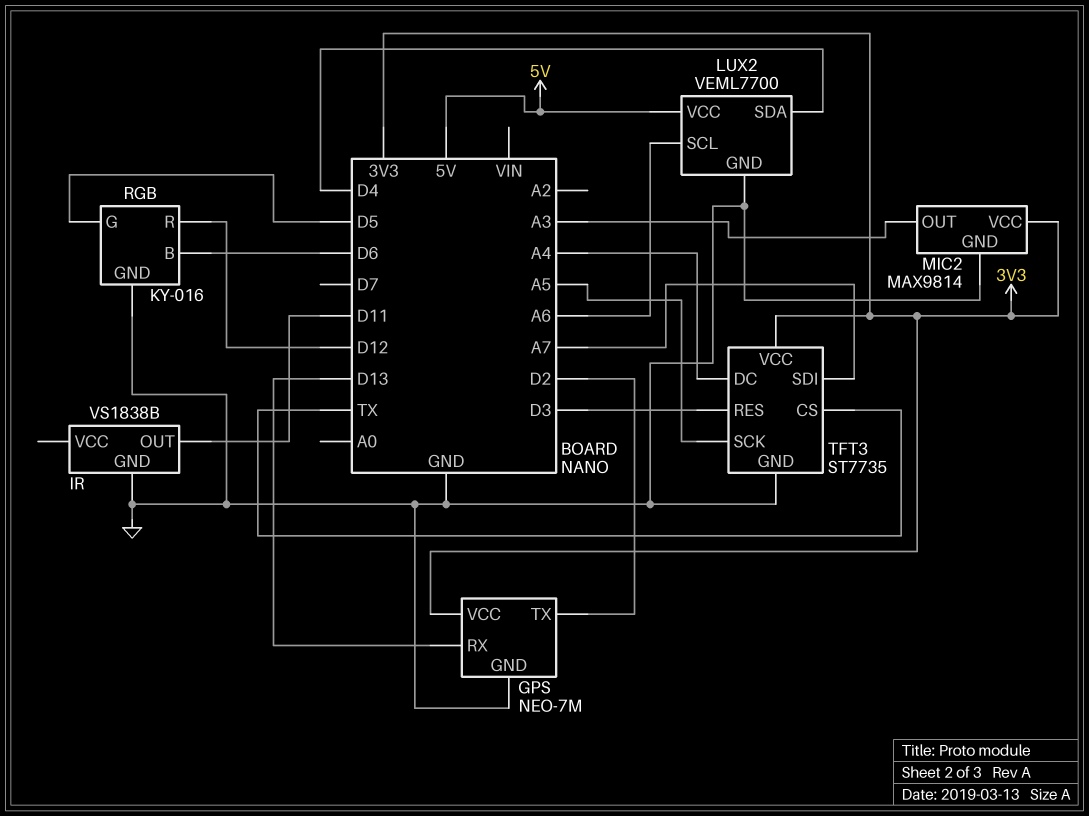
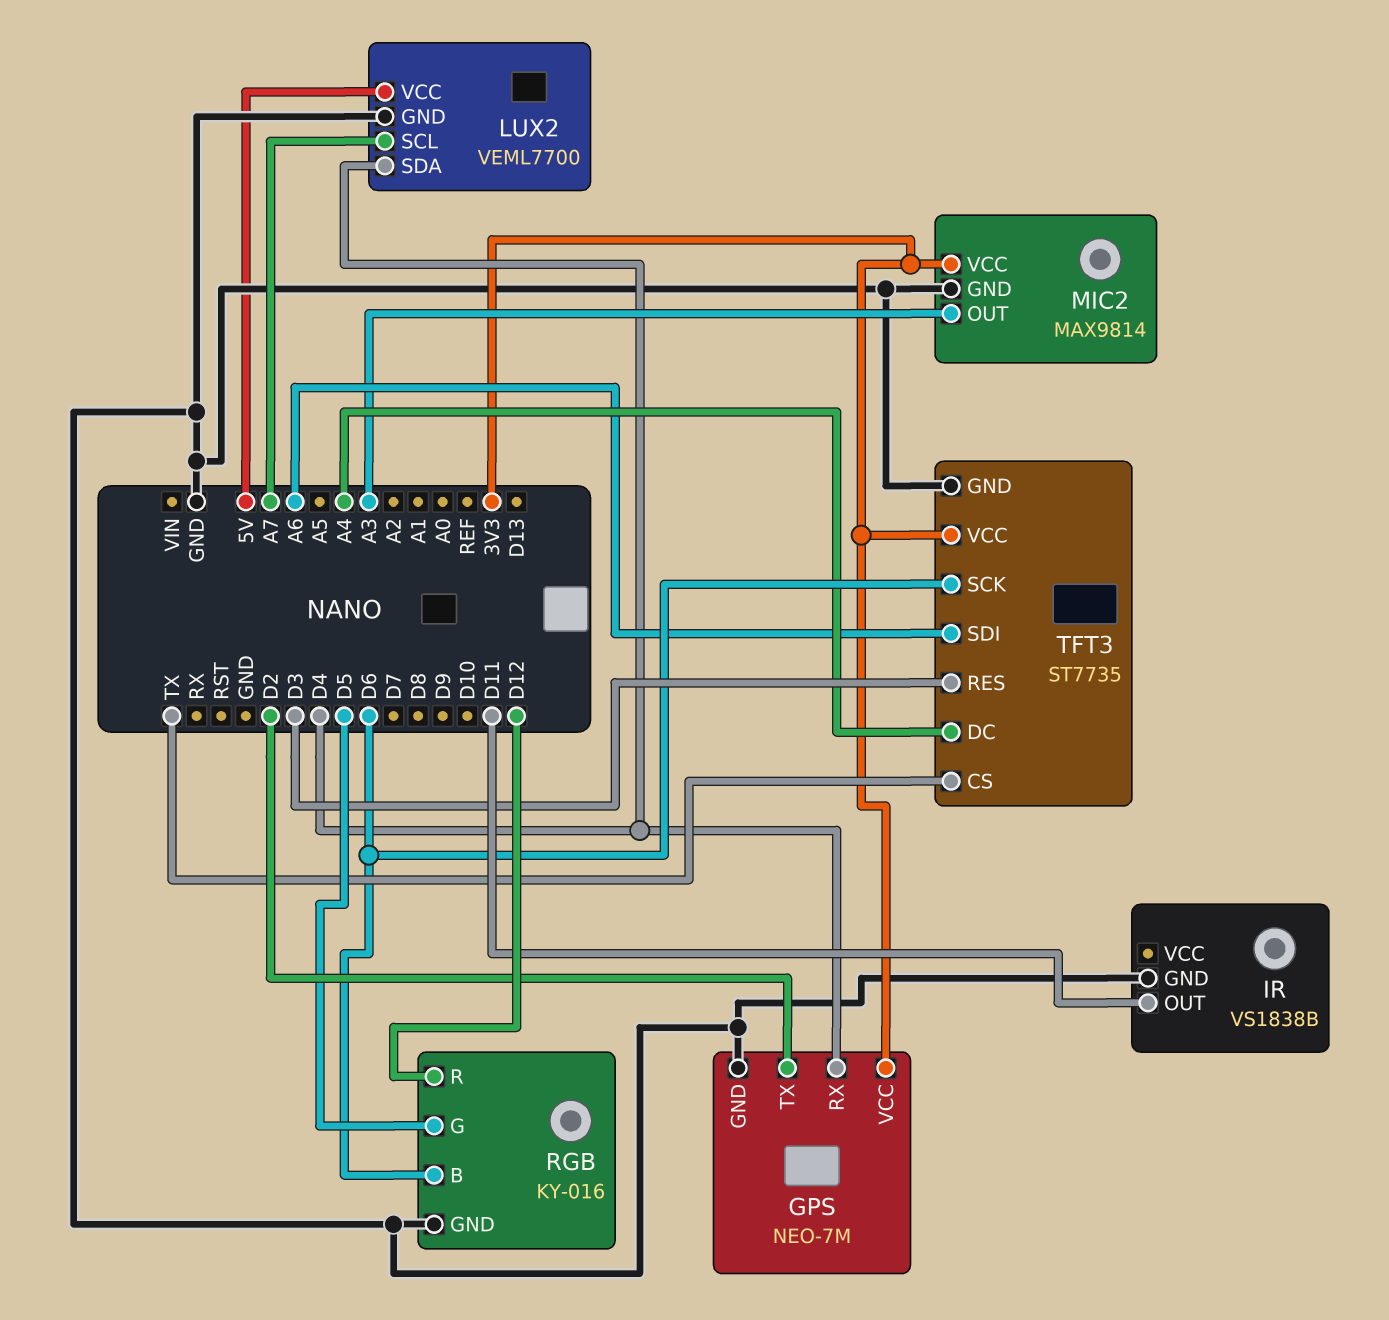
GPS pin RX: D13 -> D4
LUX2 pin SCL: A6 -> A7
TFT3 pin SCK: A5 -> D6
TFT3 pin SDI: A7 -> A6

